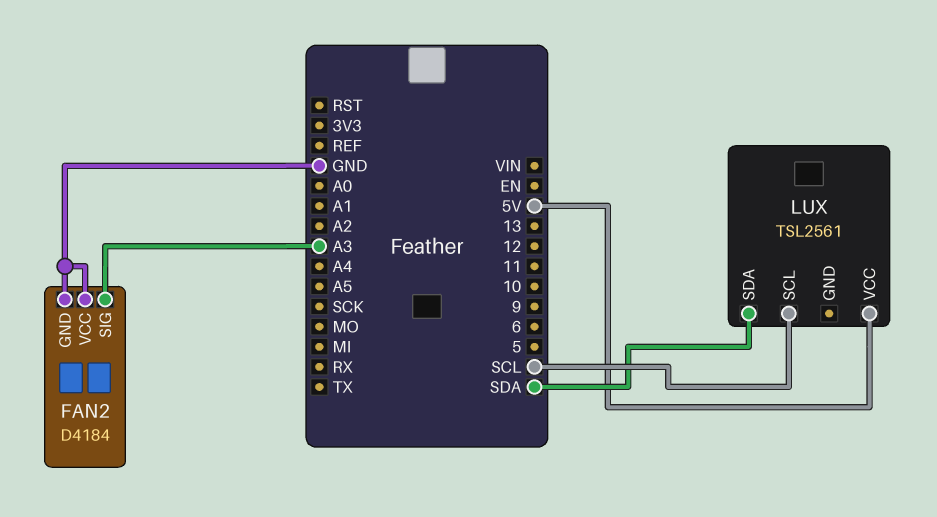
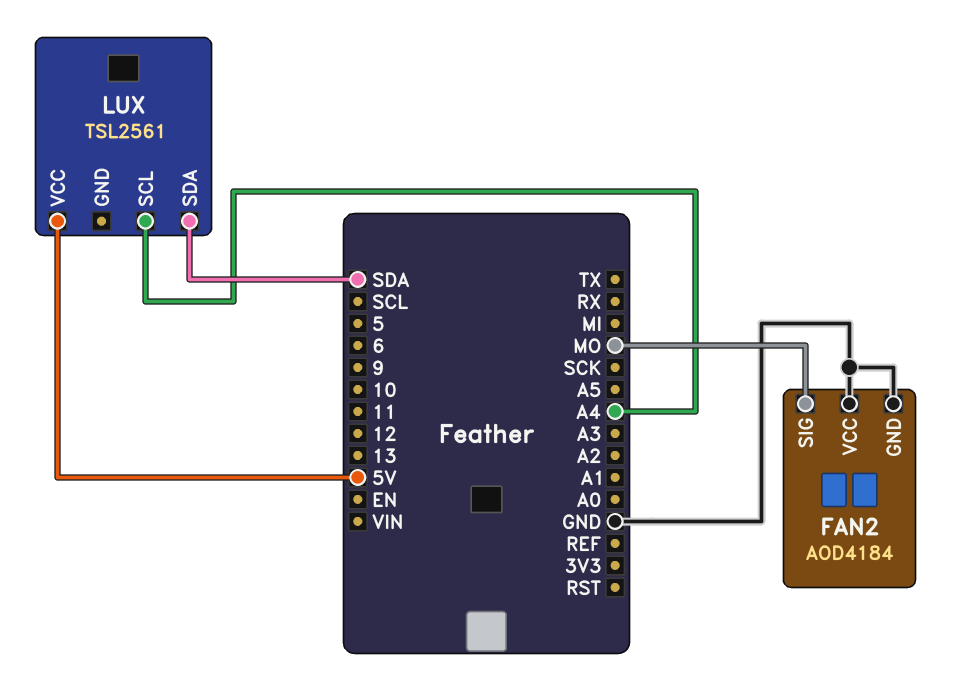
FAN2: D4184 -> AOD4184
FAN2 pin SIG: A3 -> MO
LUX pin SCL: SCL -> A4

